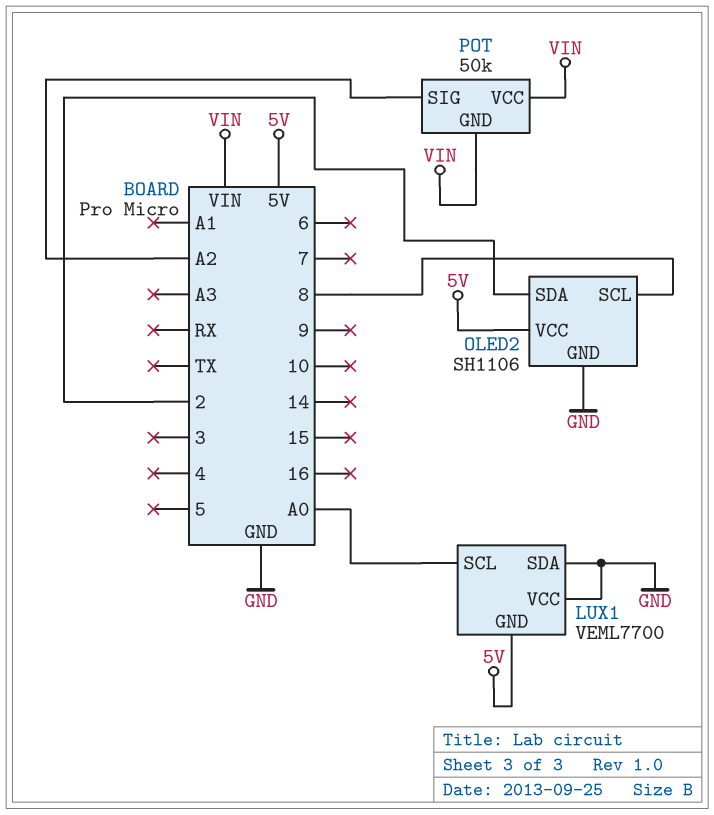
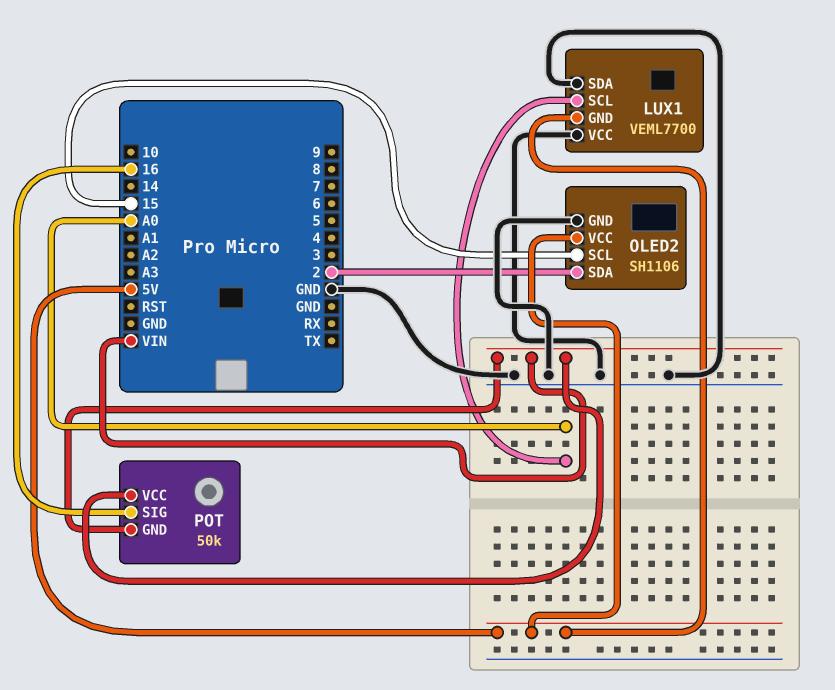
OLED2 pin SCL: 8 -> 15
POT pin SIG: A2 -> 16

